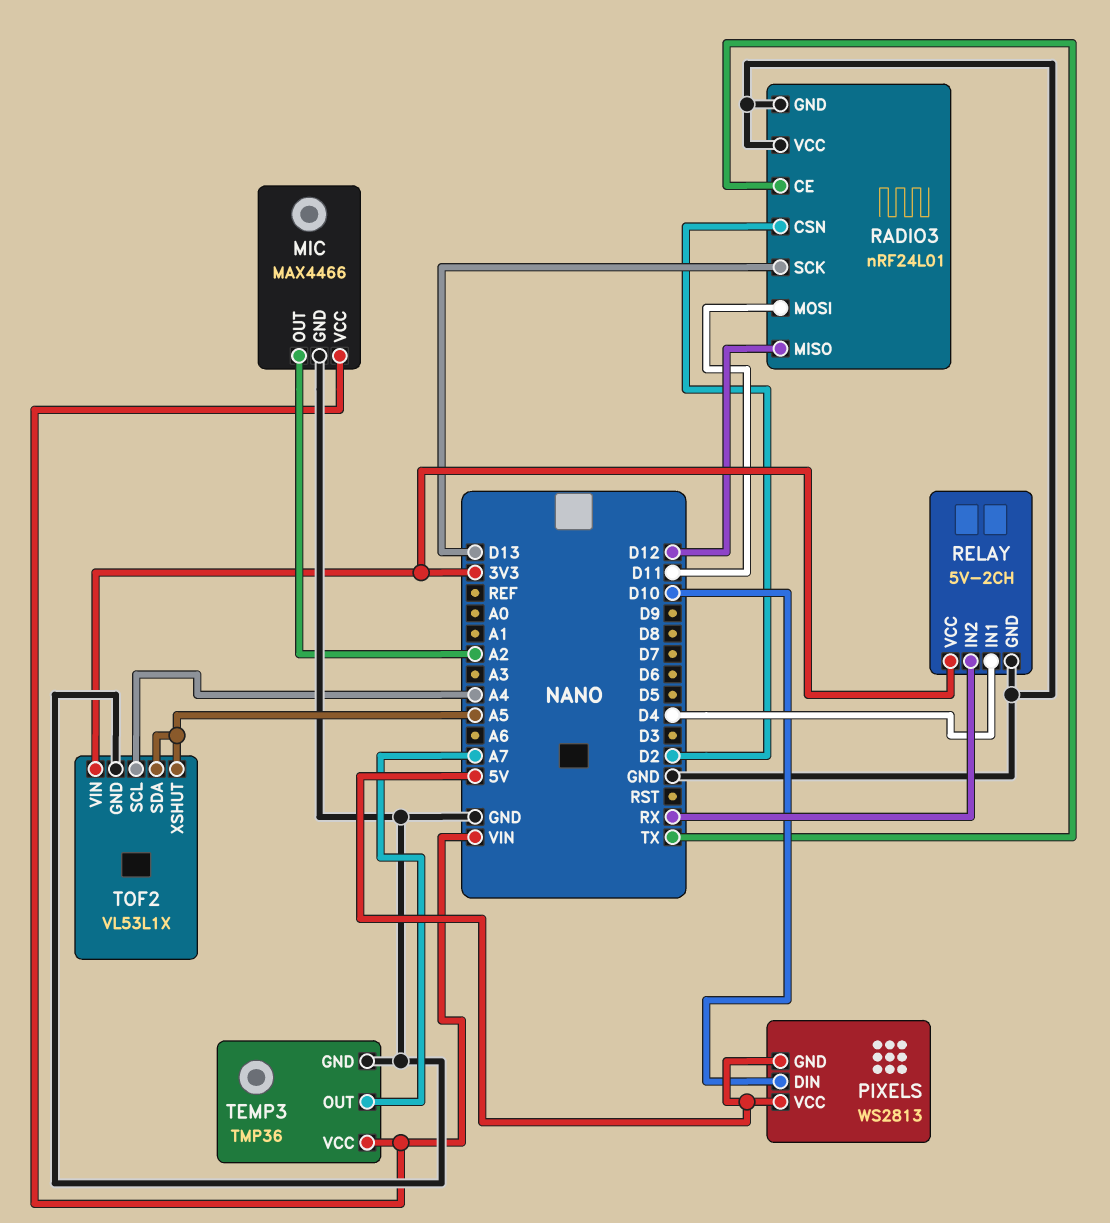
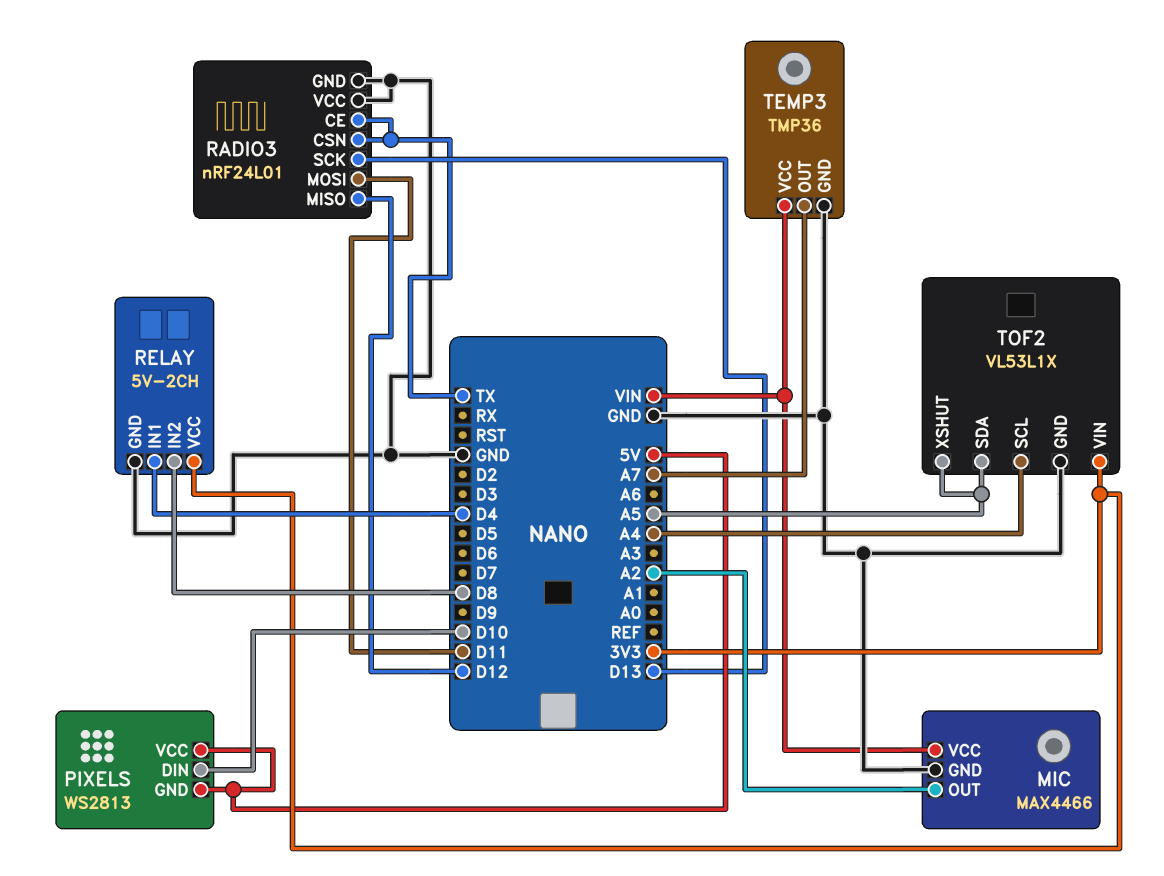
RADIO3 pin CSN: D2 -> TX
RELAY pin IN2: RX -> D8

